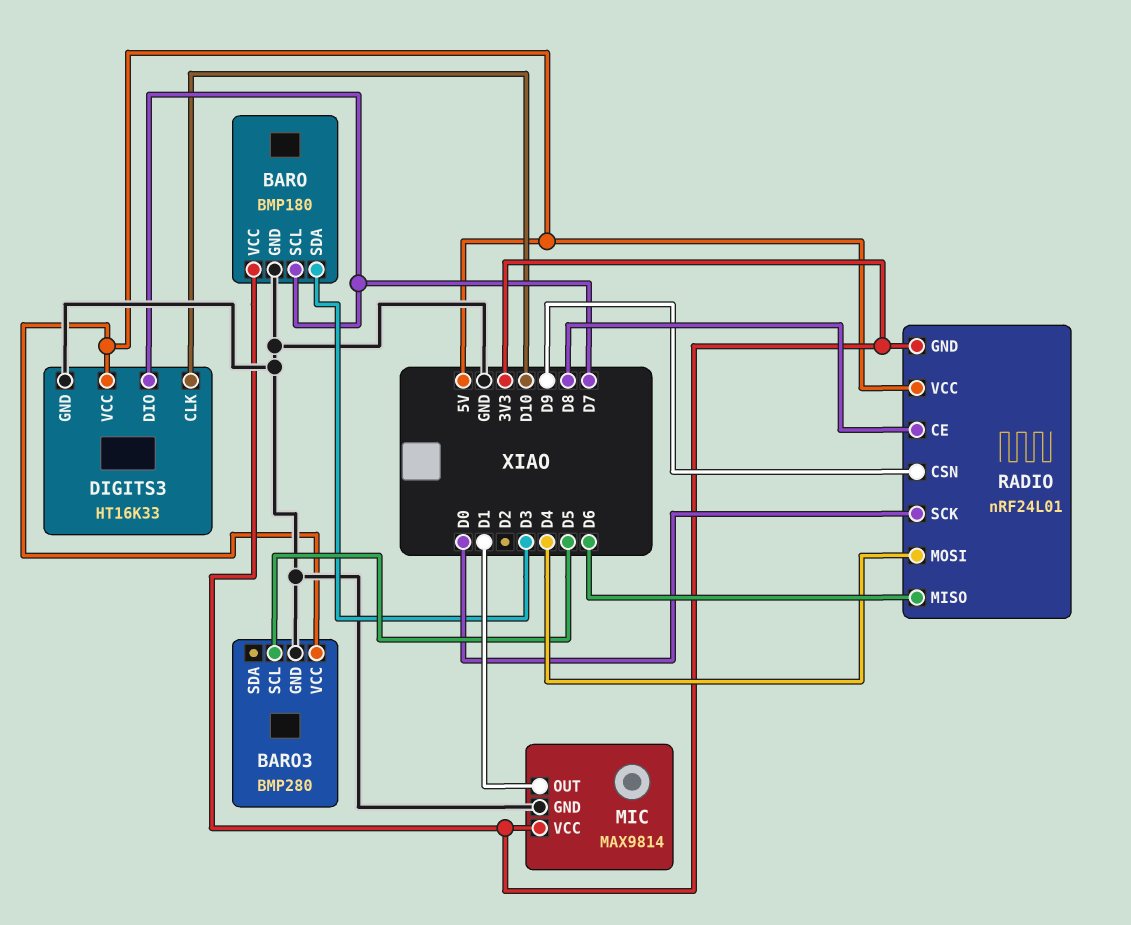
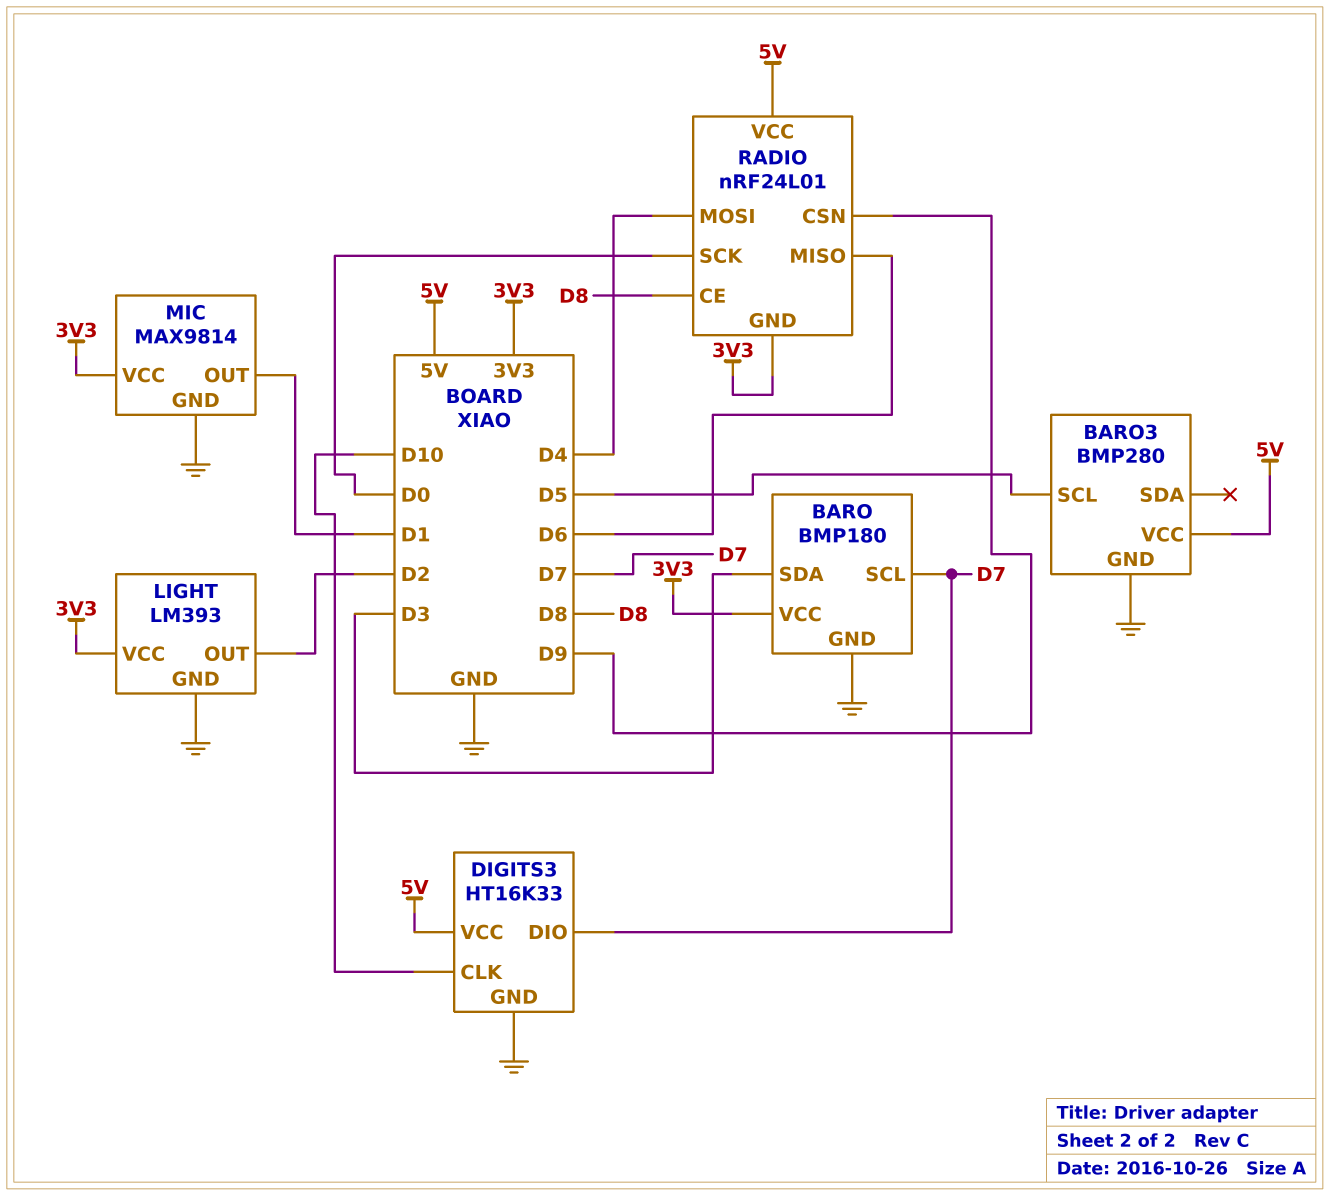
LIGHT: none -> LM393
LIGHT pin GND: none -> GND
LIGHT pin OUT: none -> D2
LIGHT pin VCC: none -> 3V3

